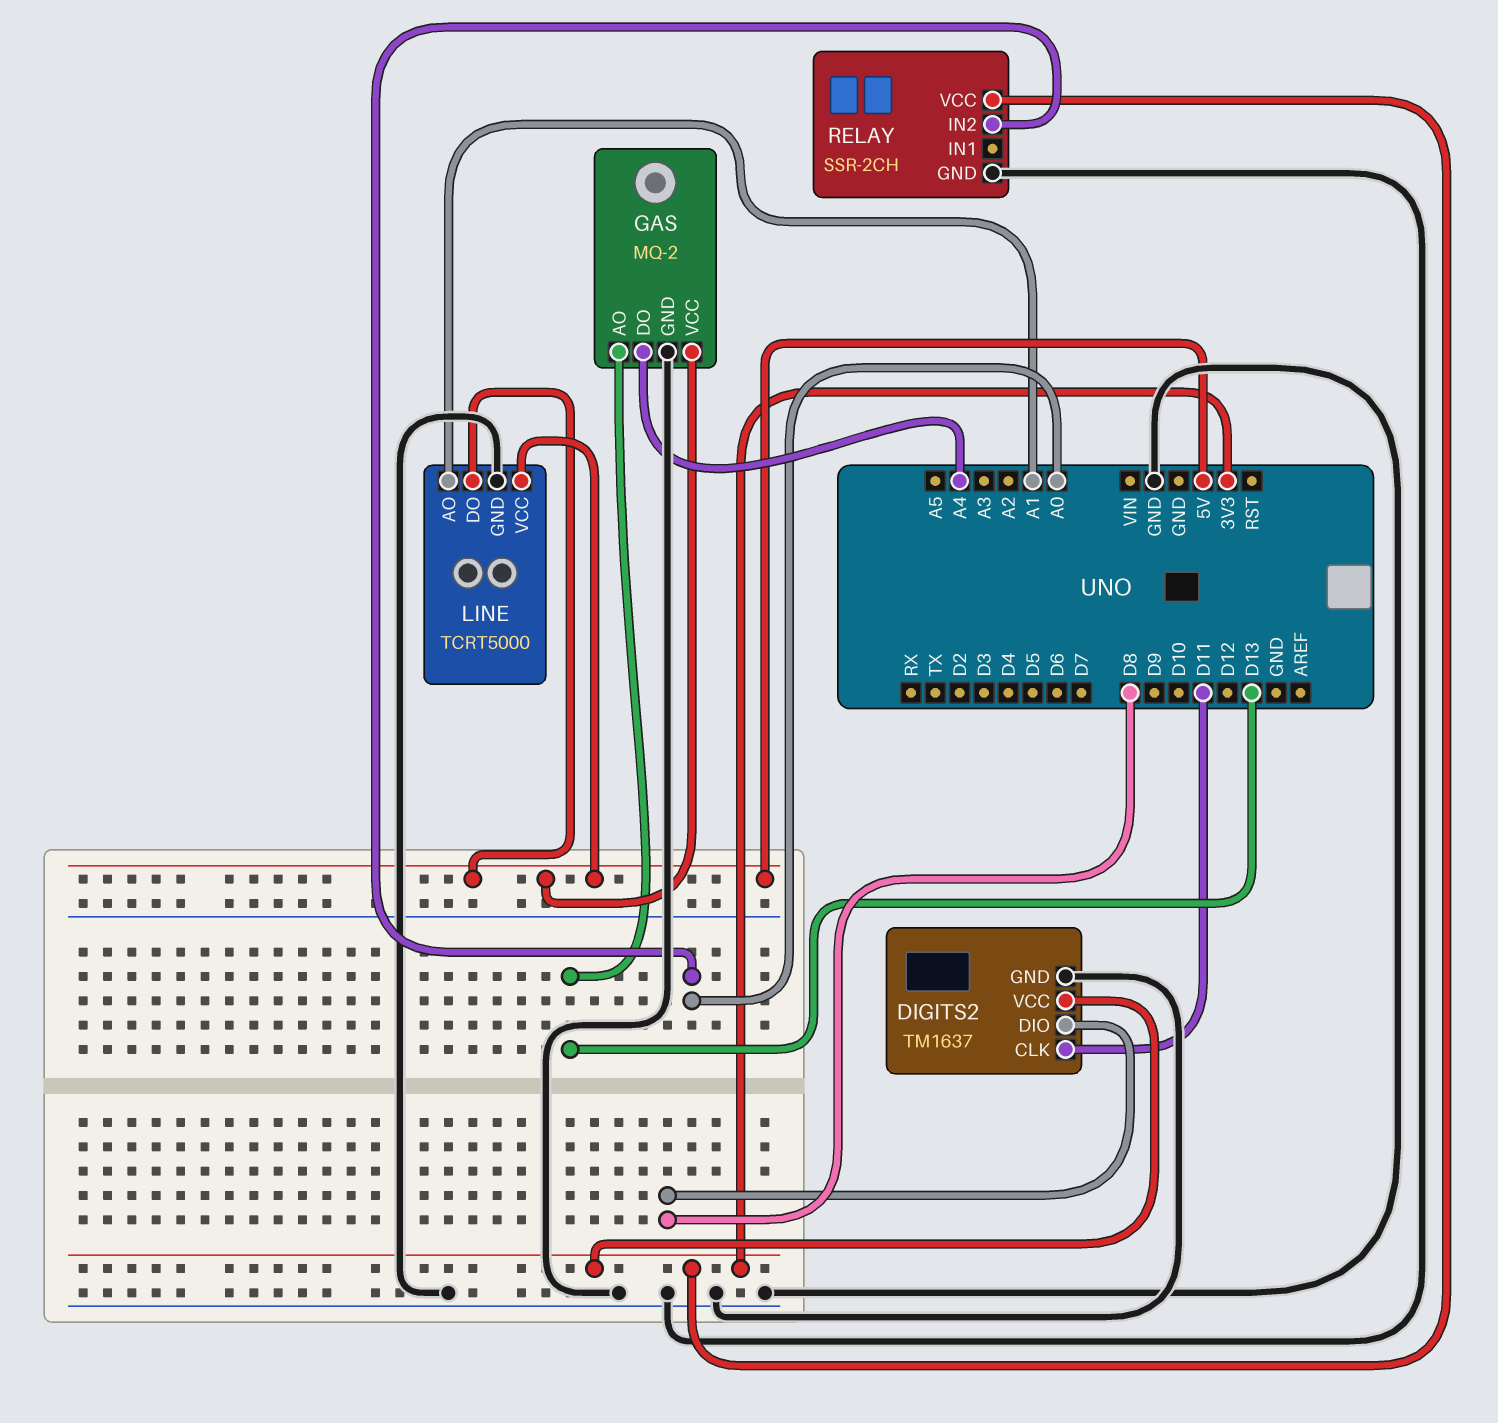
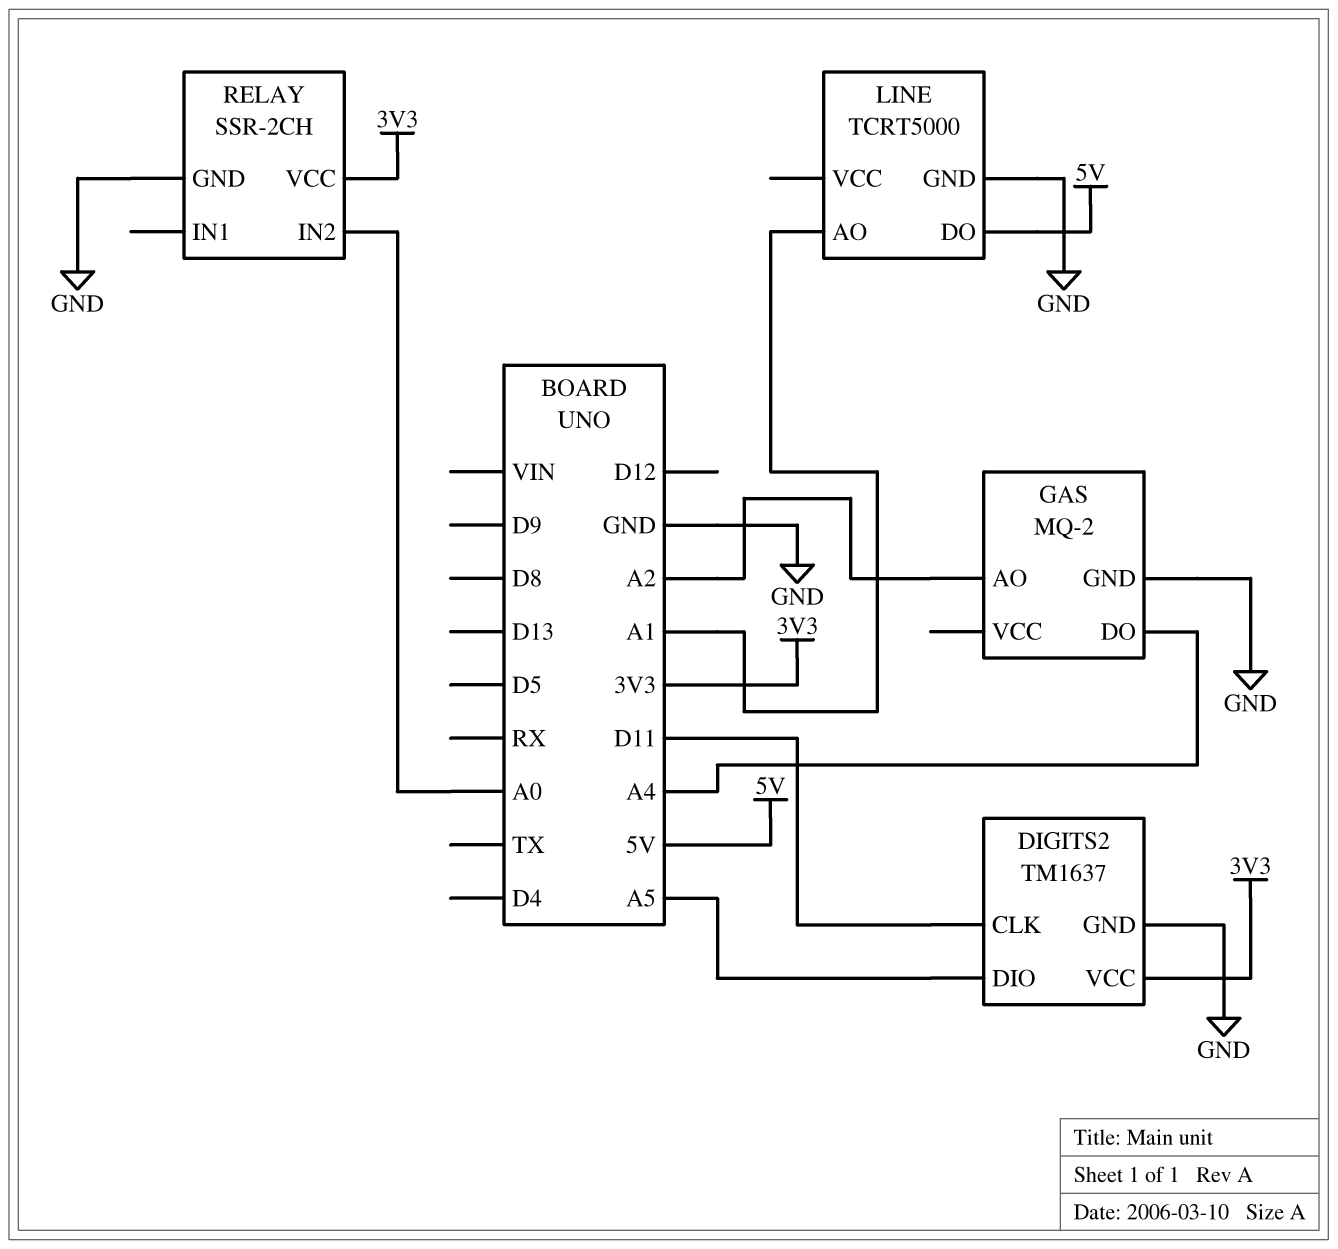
DIGITS2 pin DIO: D8 -> A5
GAS pin AO: D13 -> A2
GAS pin VCC: 5V -> none
LINE pin VCC: 5V -> none

